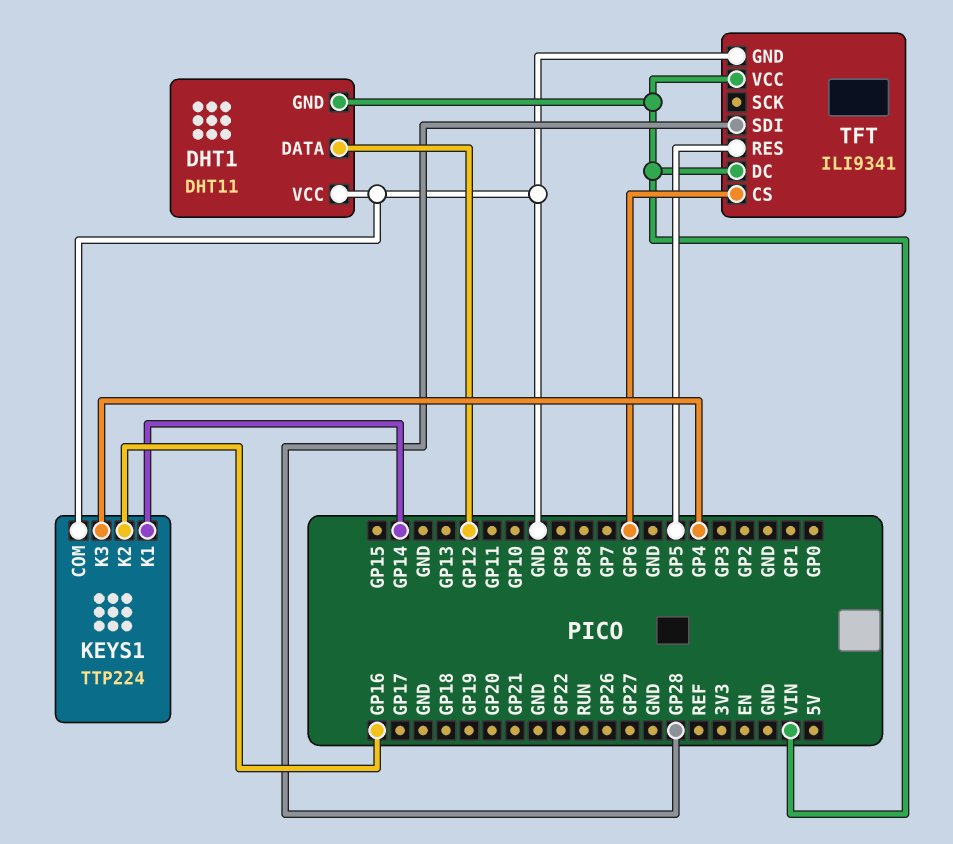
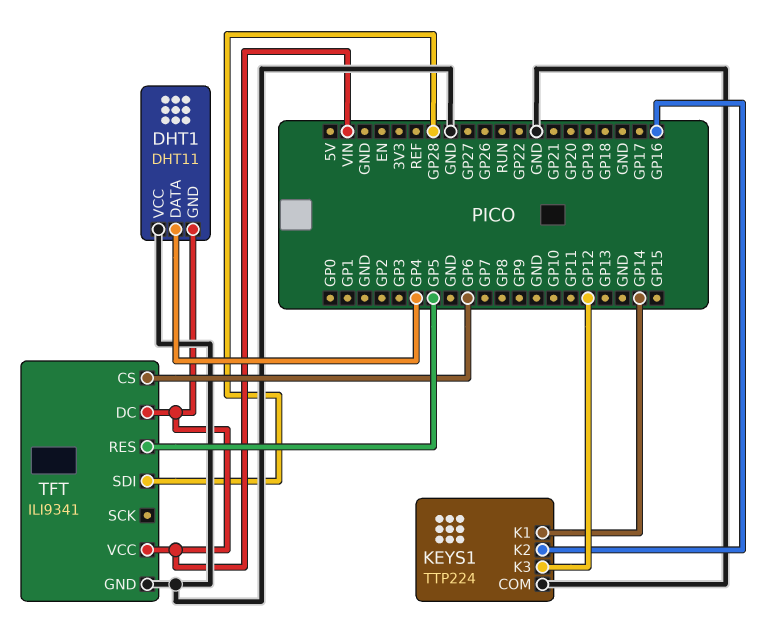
DHT1 pin DATA: GP12 -> GP4
KEYS1 pin K3: GP4 -> GP12

